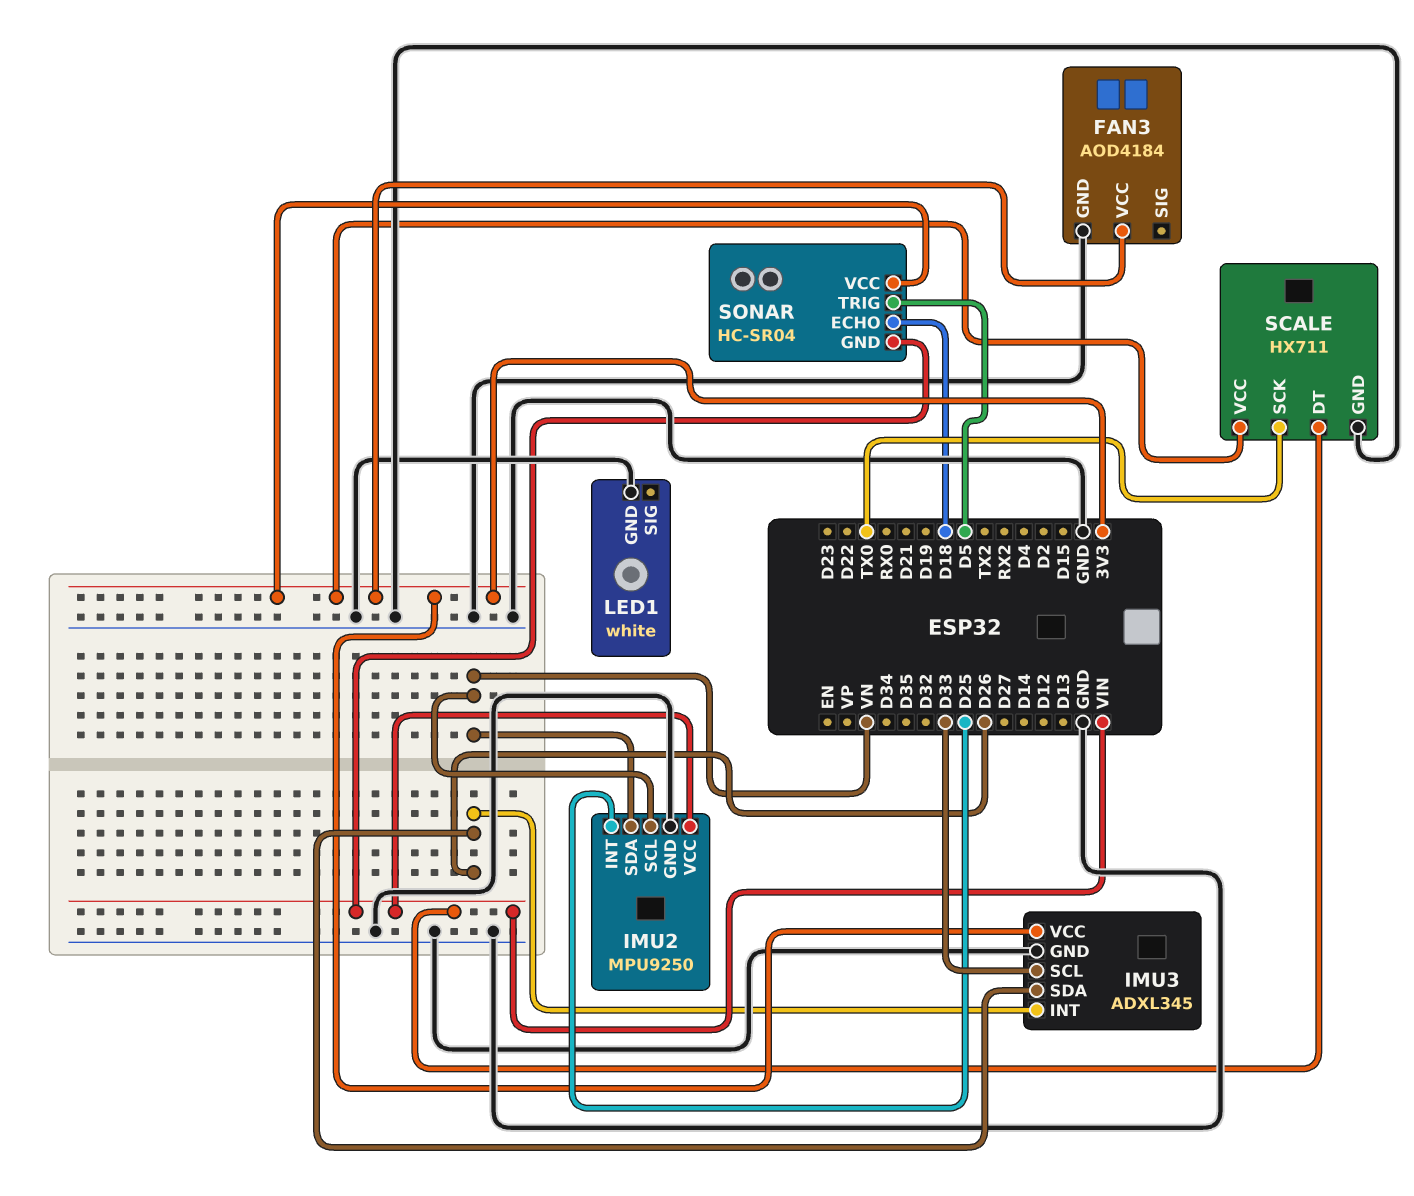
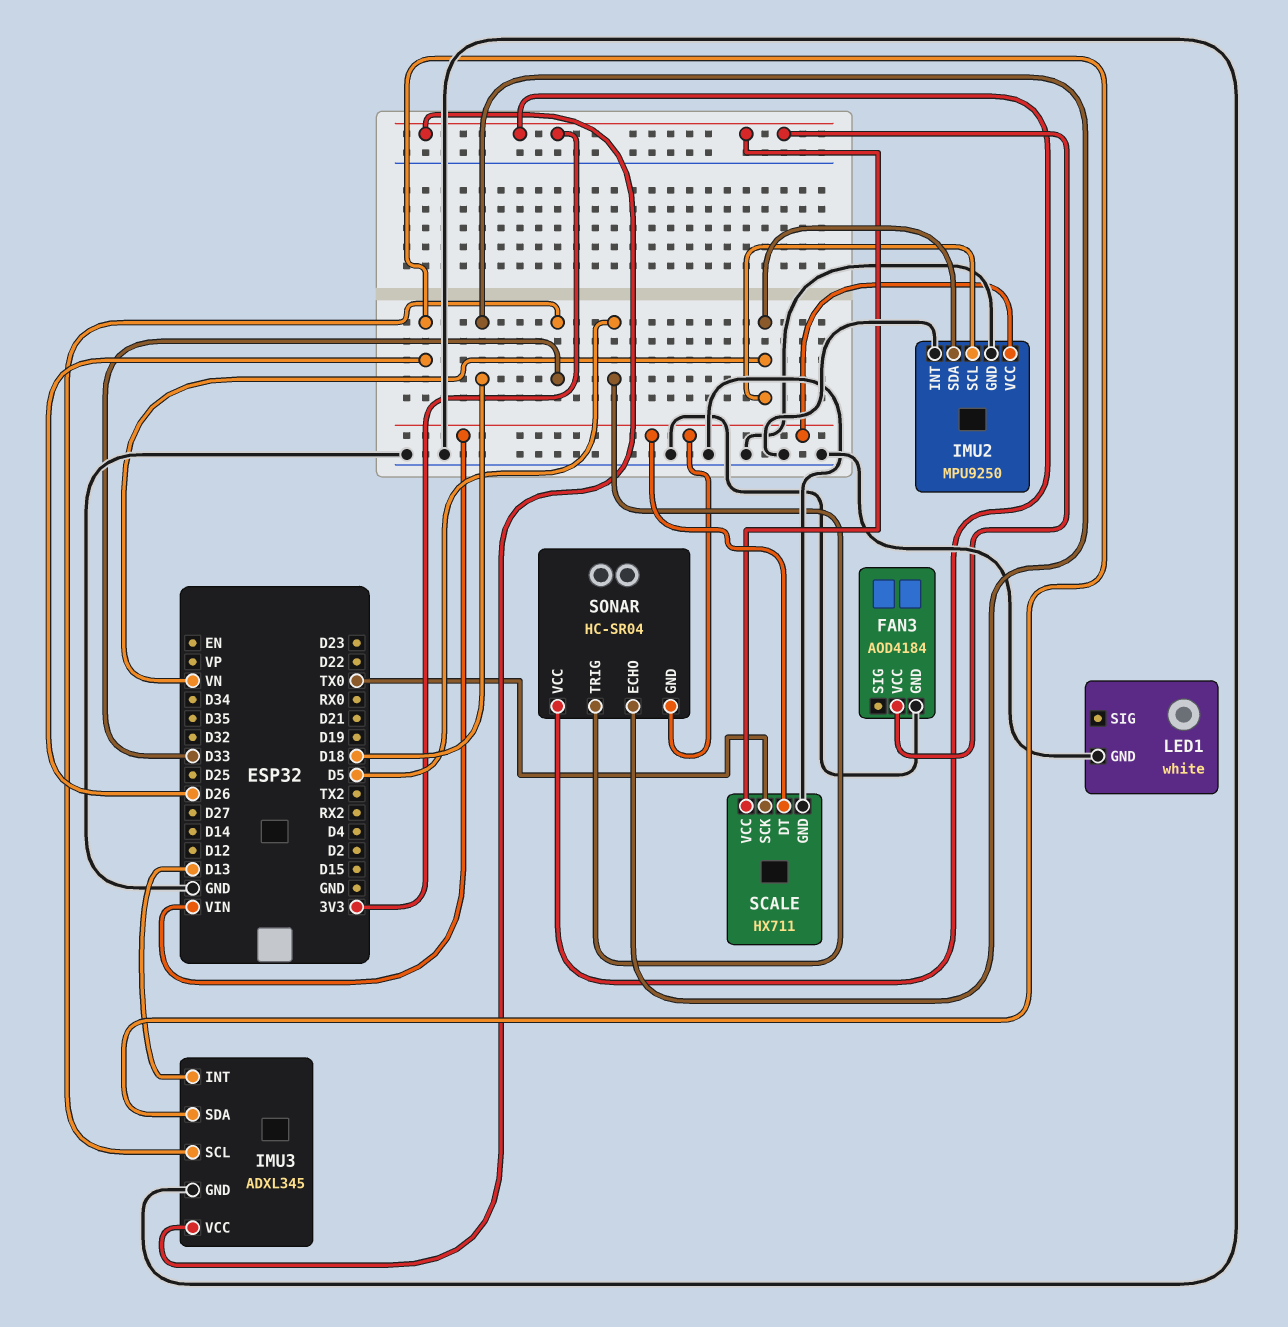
IMU2 pin INT: D25 -> GND
IMU3 pin INT: D26 -> D13

